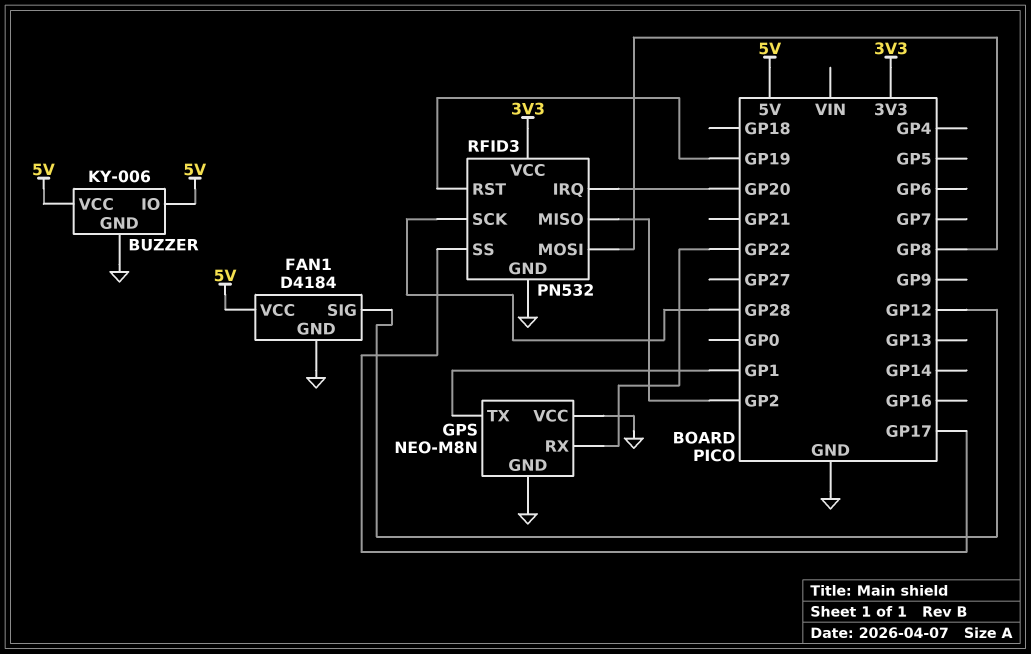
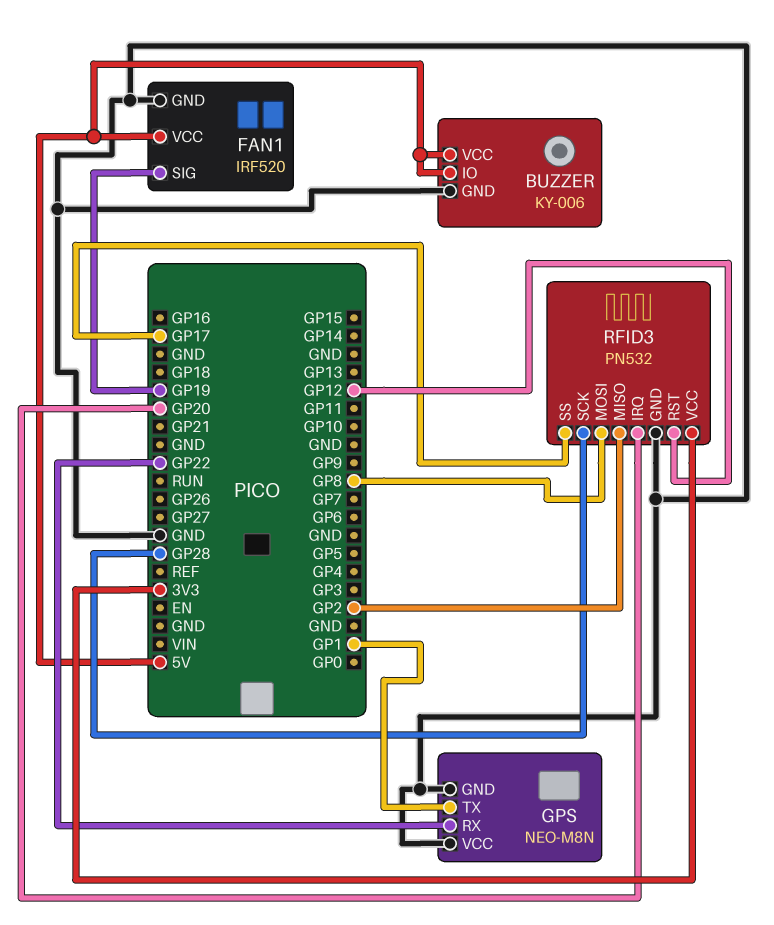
FAN1: D4184 -> IRF520
FAN1 pin SIG: GP12 -> GP19
RFID3 pin RST: GP19 -> GP12

